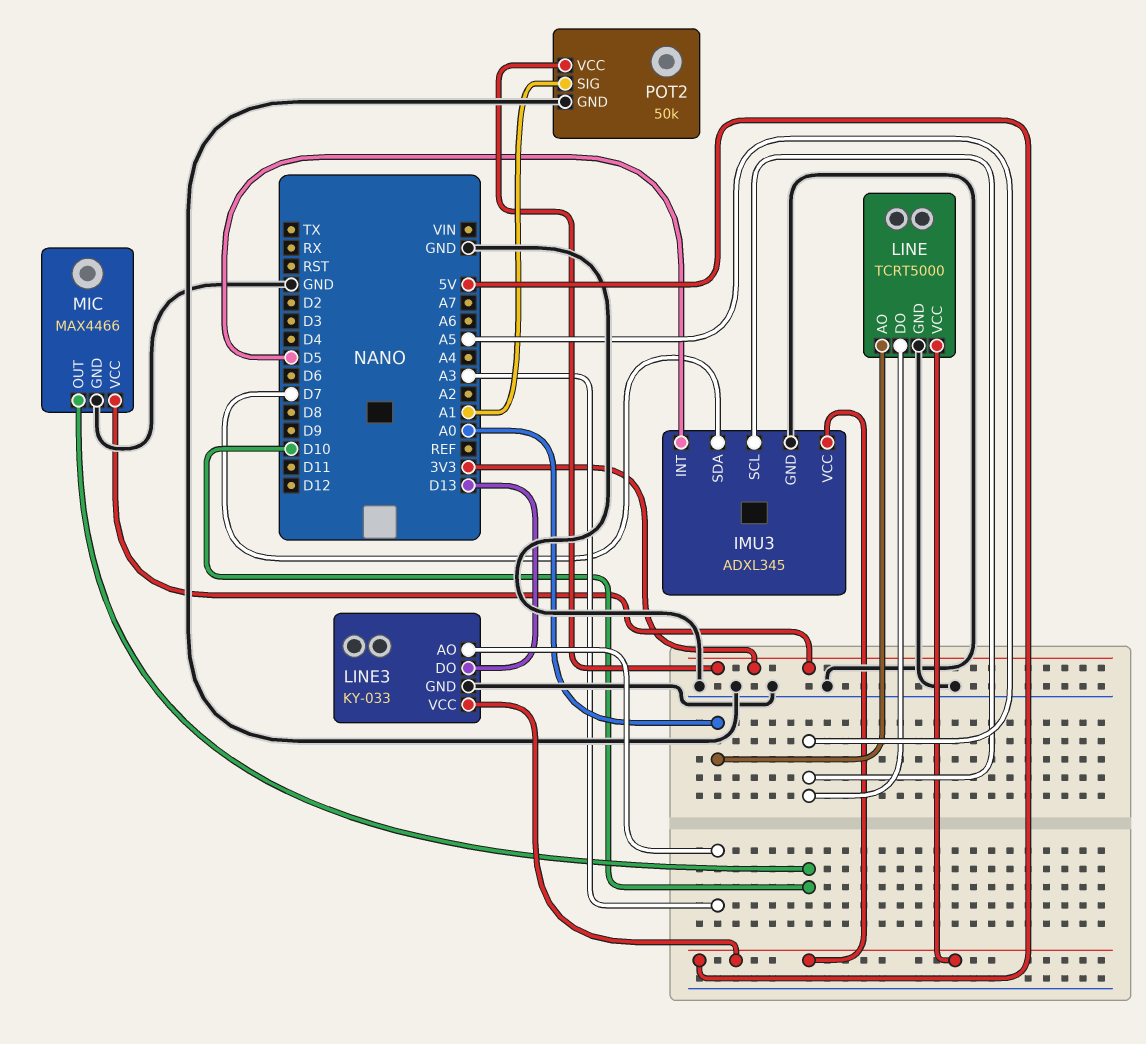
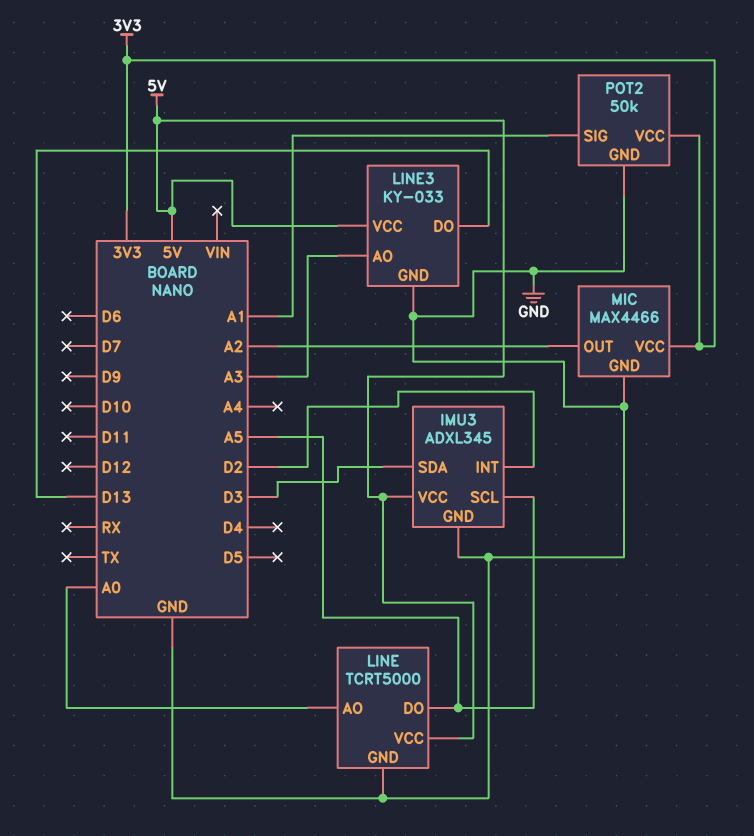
IMU3 pin INT: D5 -> D2
IMU3 pin SDA: D7 -> D3
MIC pin OUT: D10 -> A2

